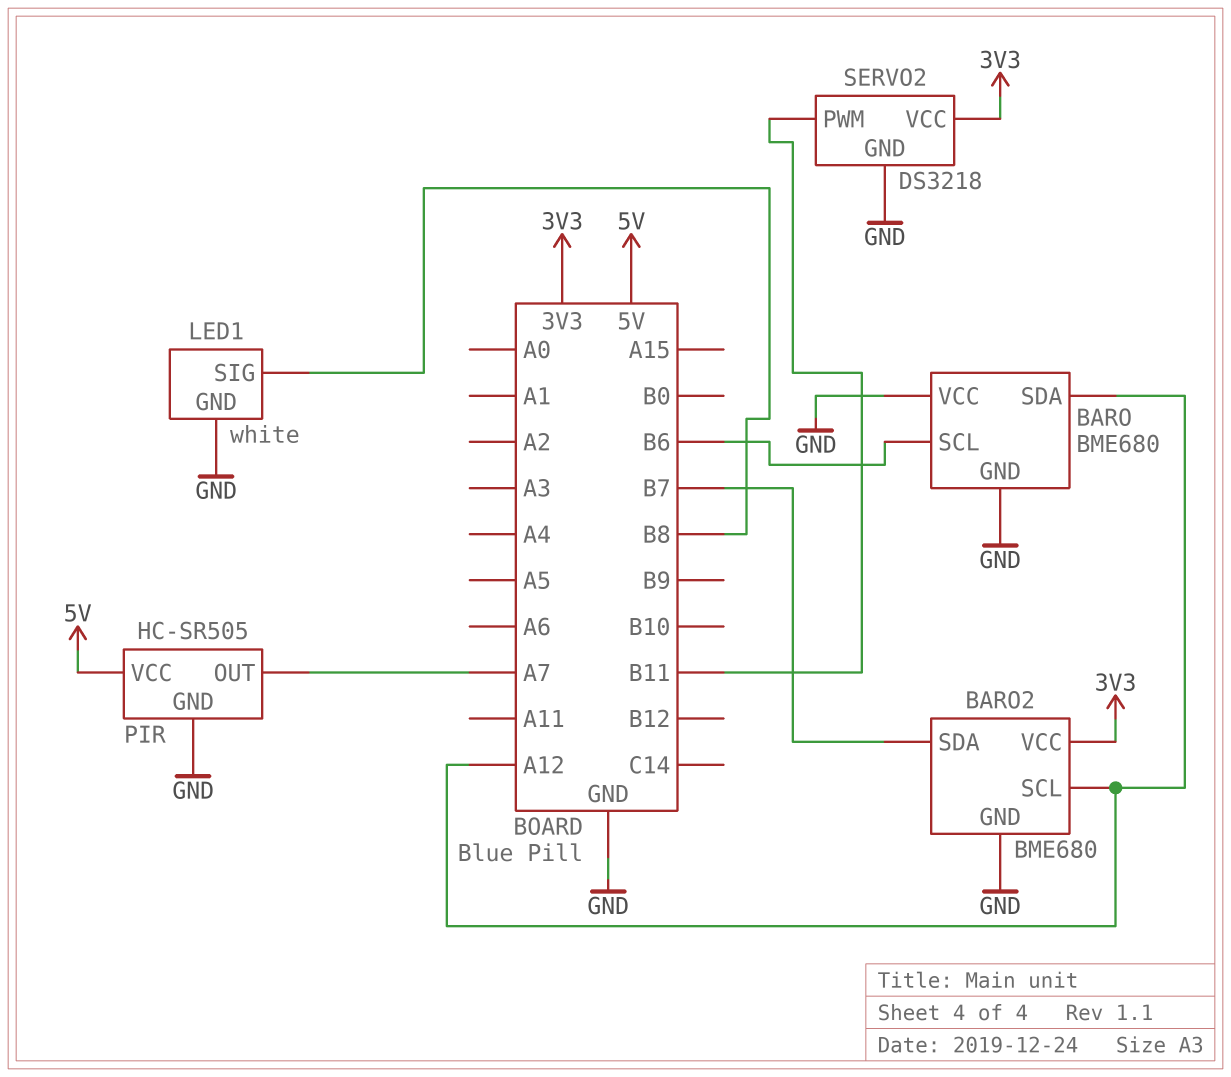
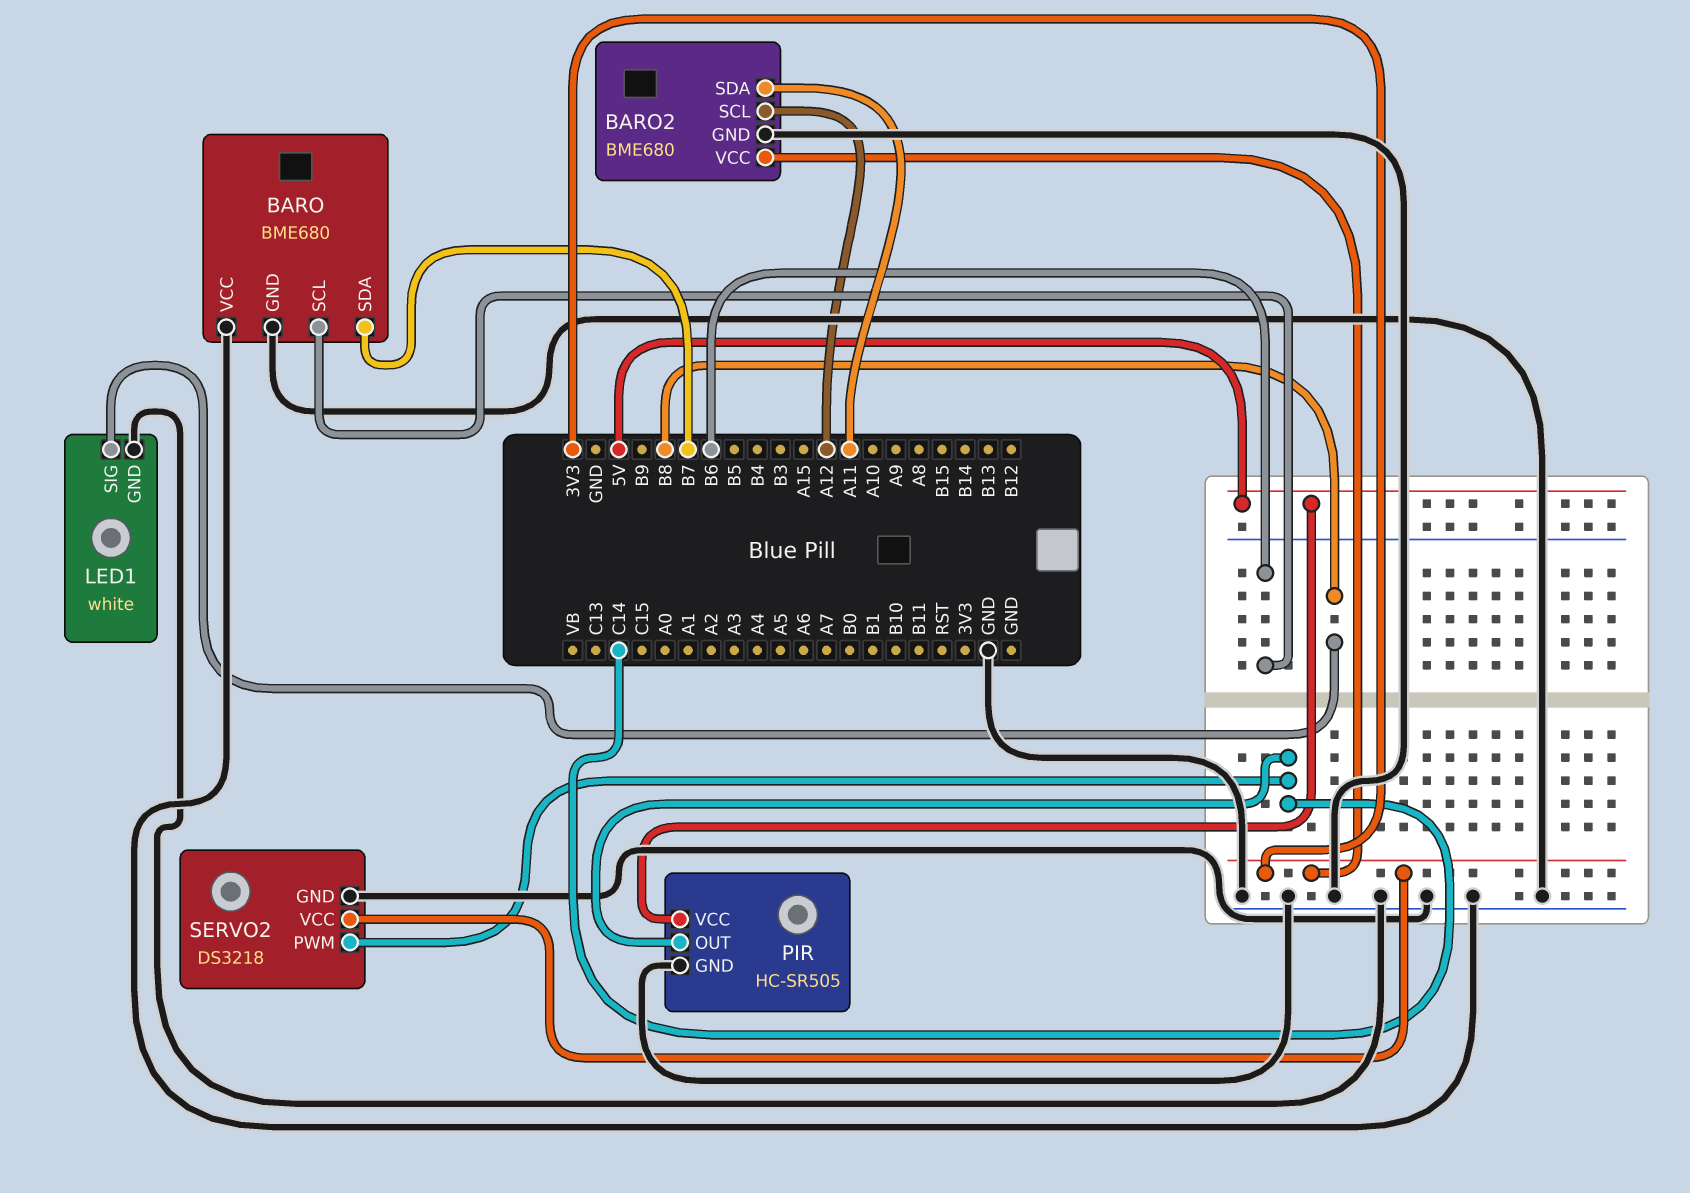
BARO pin SDA: A12 -> B7
BARO2 pin SDA: B7 -> A11
PIR pin OUT: A7 -> C14
SERVO2 pin PWM: B11 -> C14

